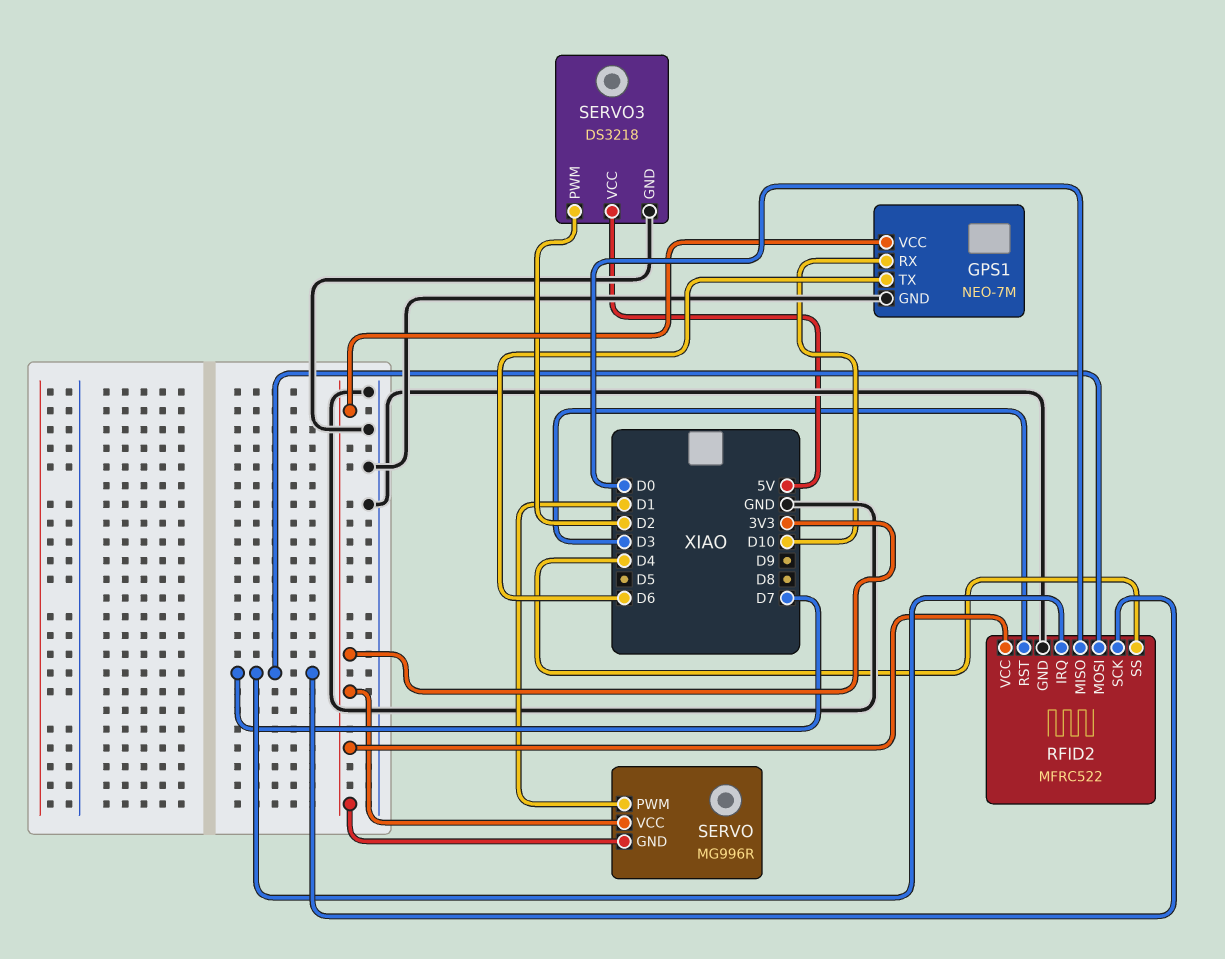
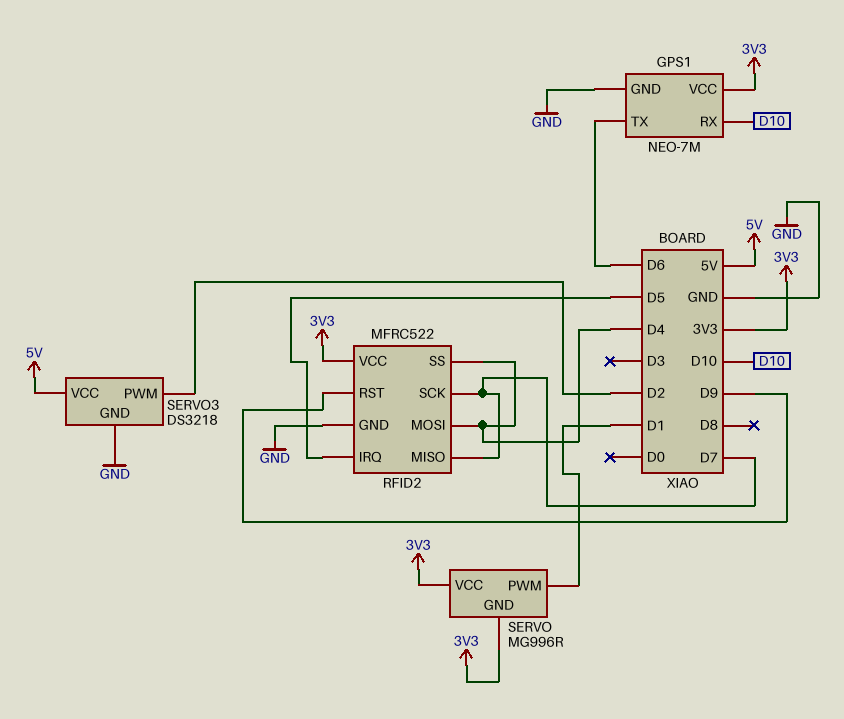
RFID2 pin IRQ: D7 -> D5
RFID2 pin MISO: D0 -> D7
RFID2 pin MOSI: D7 -> D4
RFID2 pin RST: D3 -> D9

